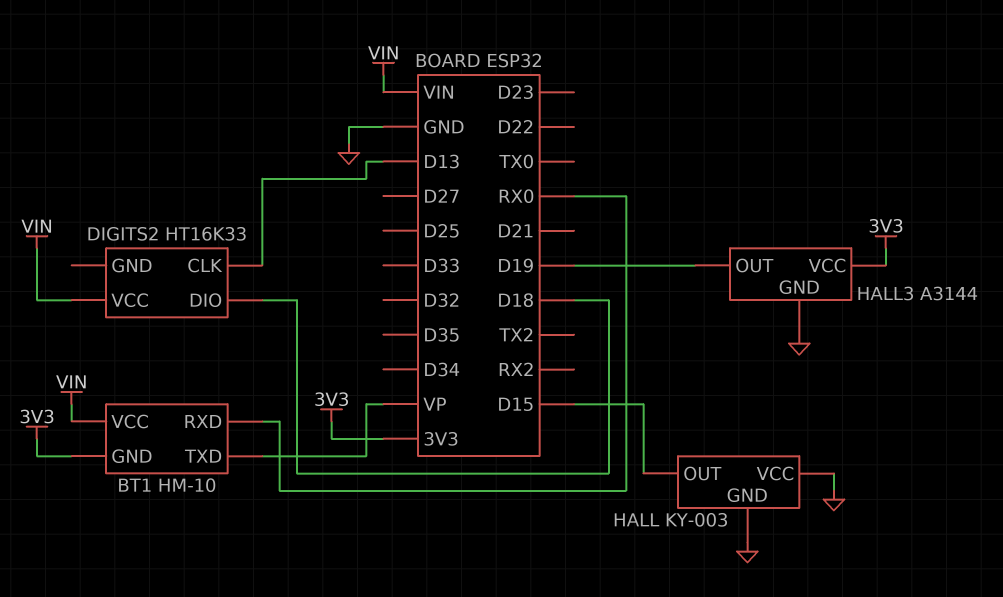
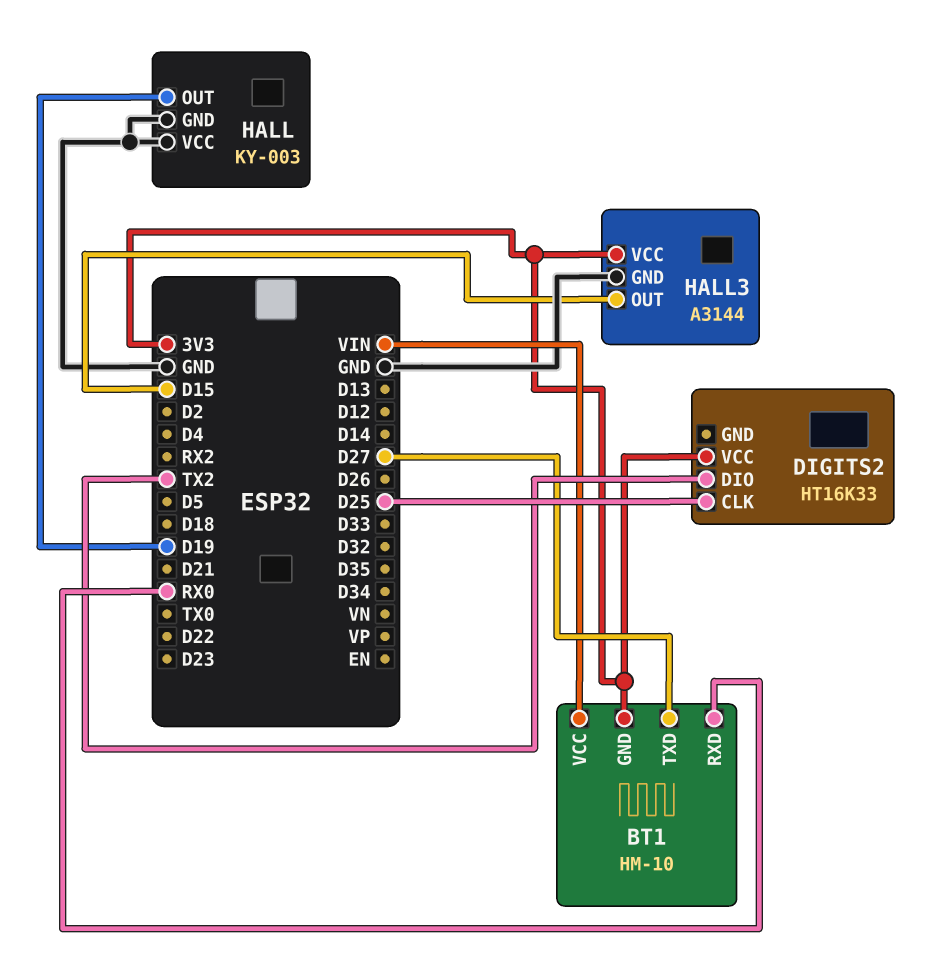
BT1 pin TXD: VP -> D27
DIGITS2 pin CLK: D13 -> D25
DIGITS2 pin DIO: D18 -> TX2
DIGITS2 pin VCC: VIN -> 3V3
HALL pin OUT: D15 -> D19
HALL3 pin OUT: D19 -> D15

